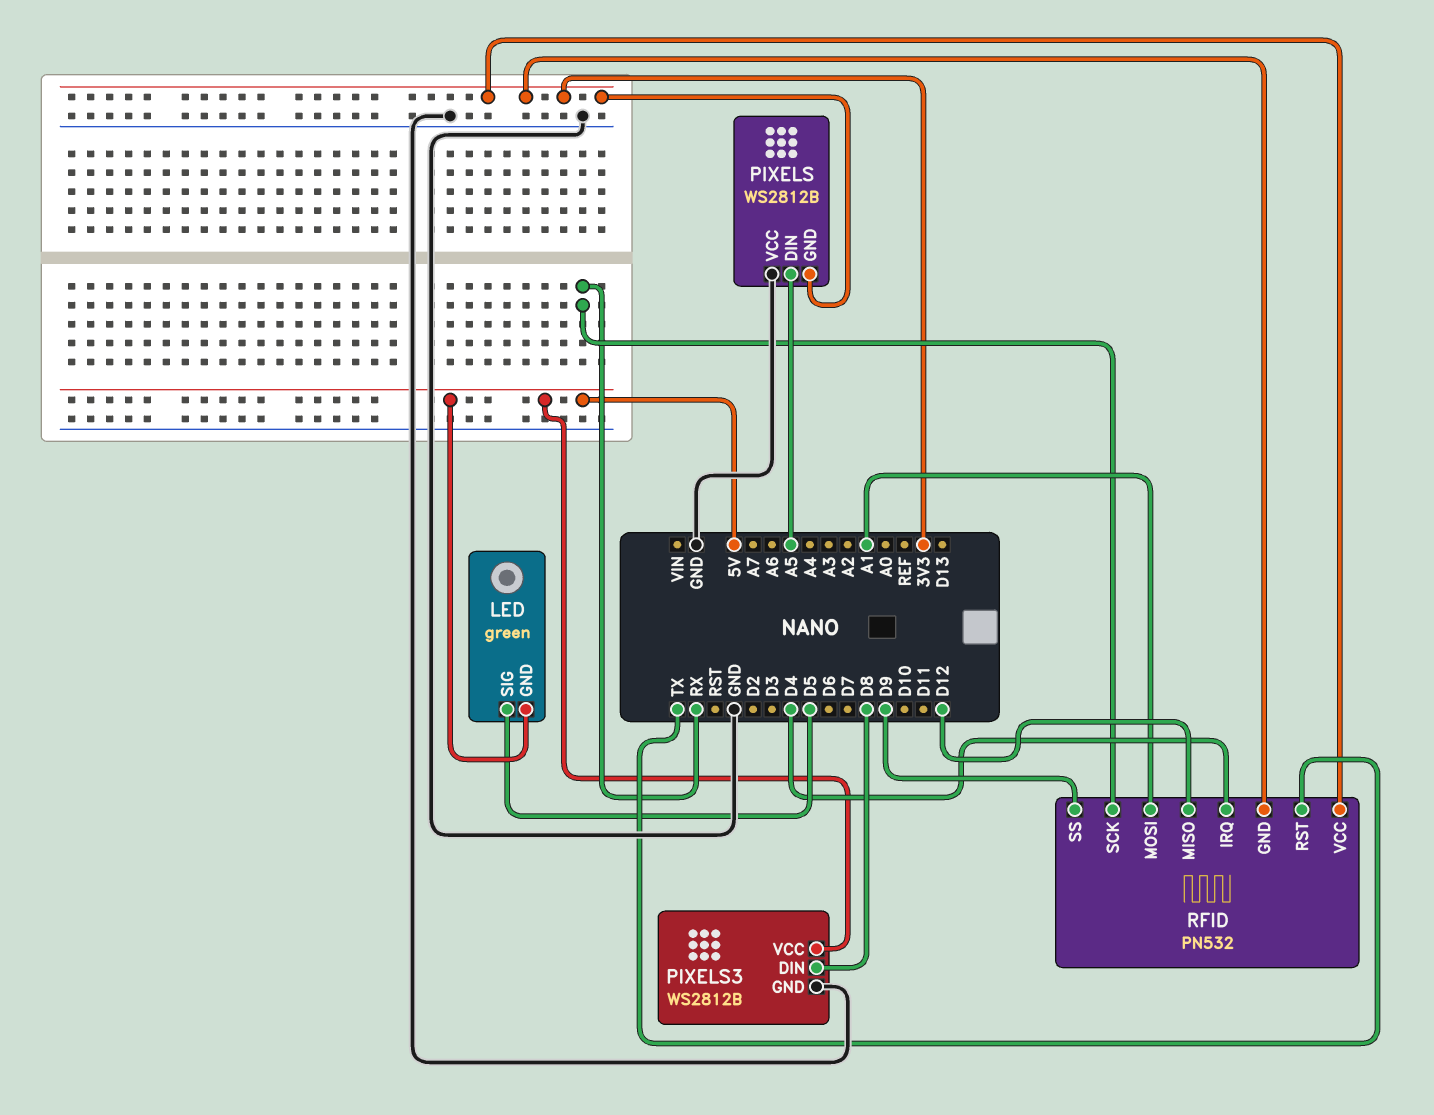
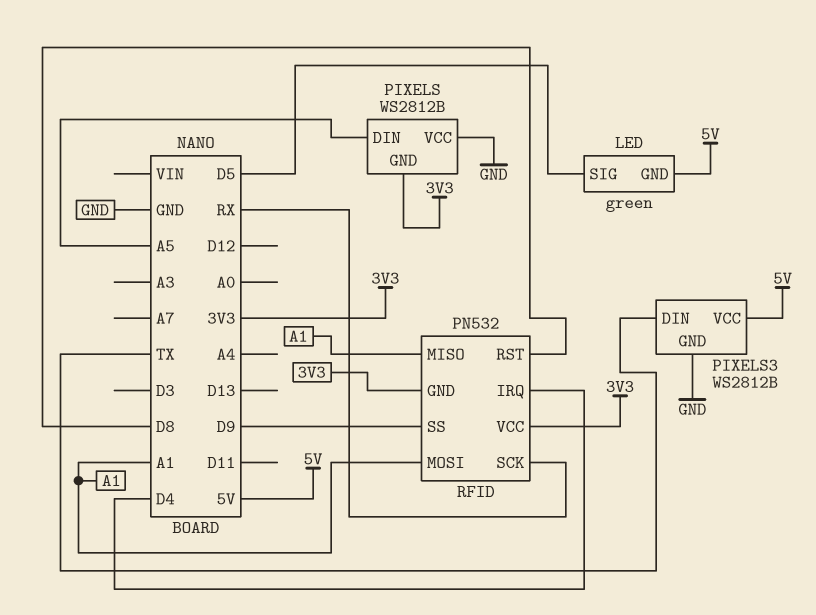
PIXELS3 pin DIN: D8 -> TX
RFID pin MISO: D12 -> A1
RFID pin RST: TX -> D8

